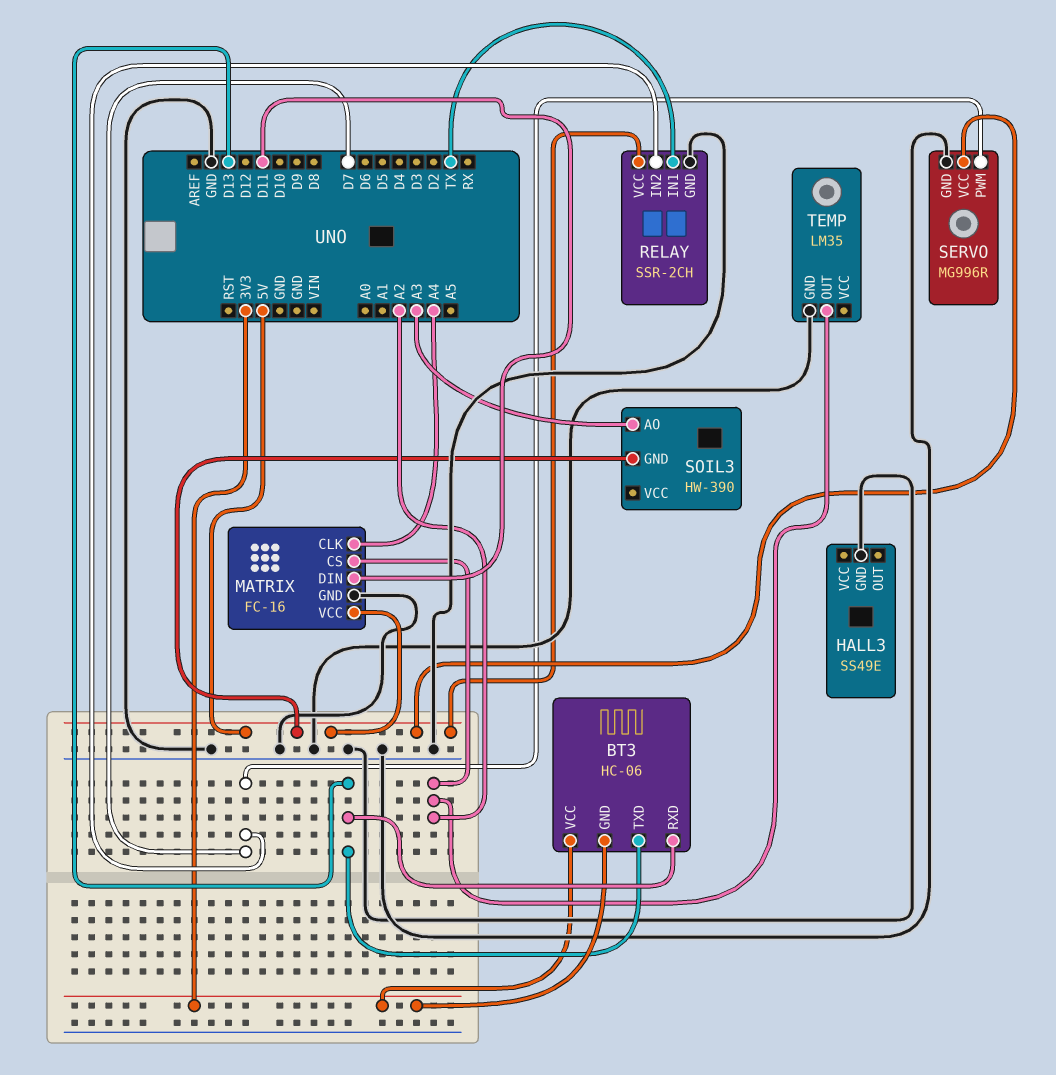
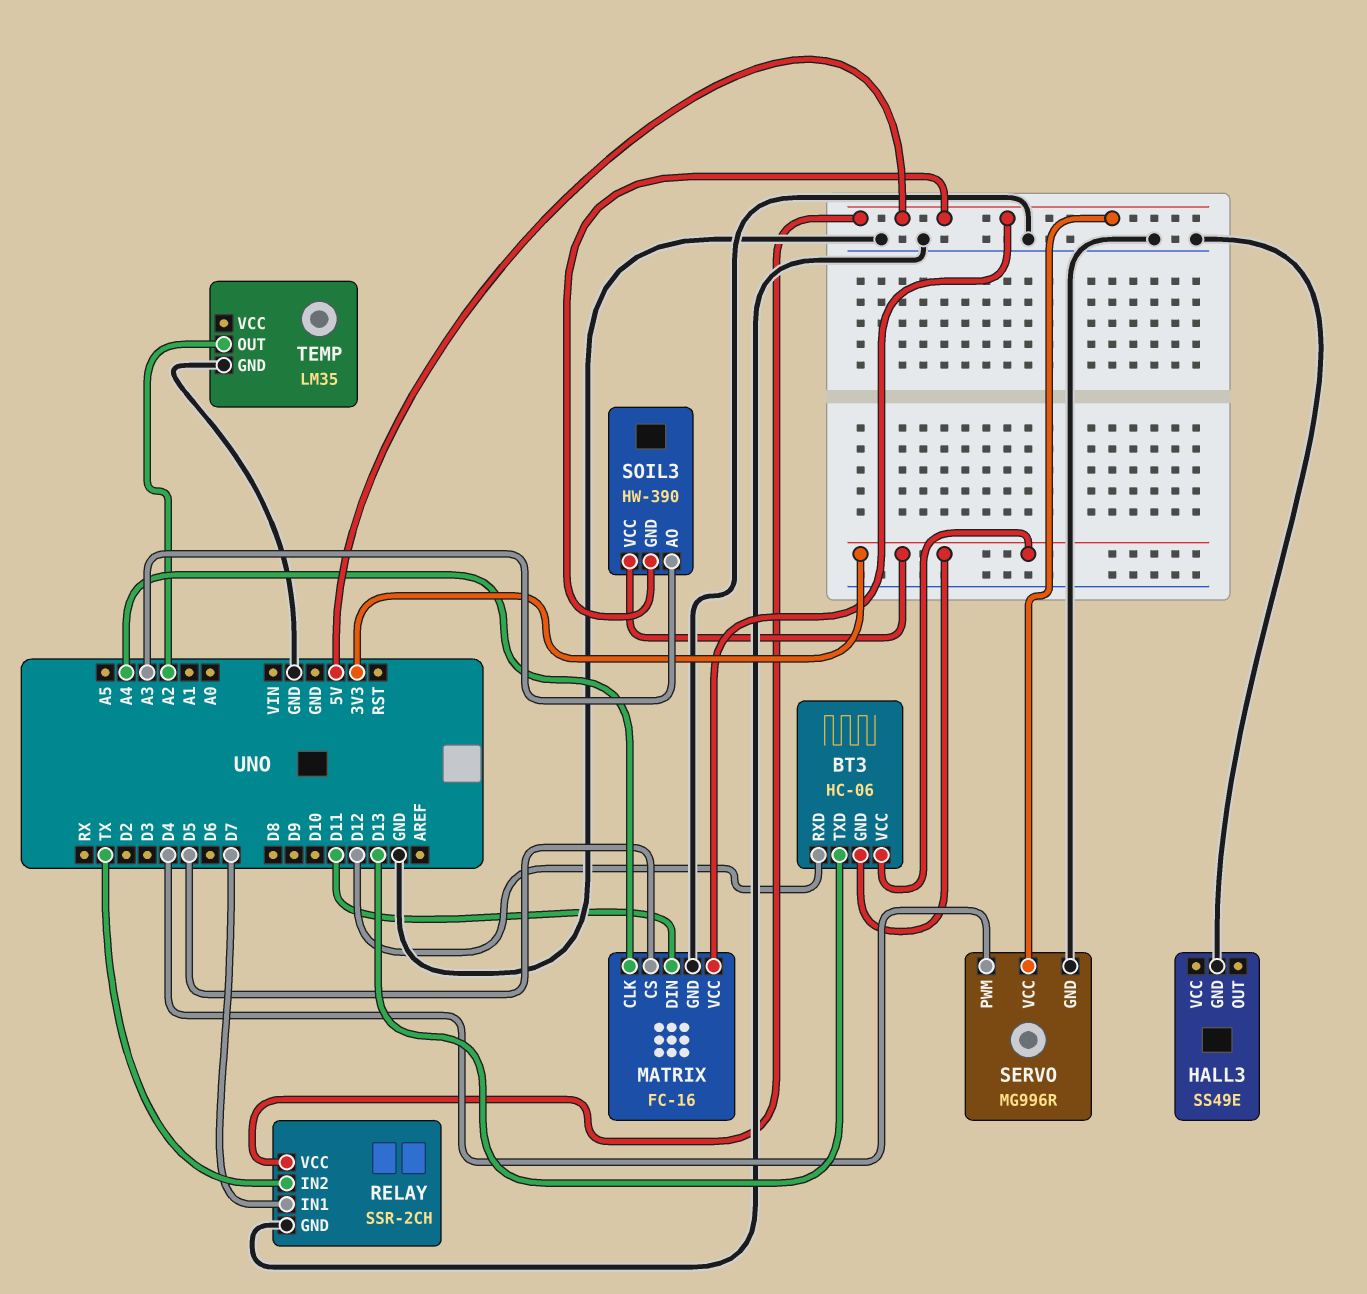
BT3 pin RXD: D13 -> D12
MATRIX pin CS: A2 -> D5
RELAY pin IN1: TX -> D7
RELAY pin IN2: D7 -> TX
SERVO pin PWM: D7 -> D4
SOIL3 pin VCC: none -> 3V3

